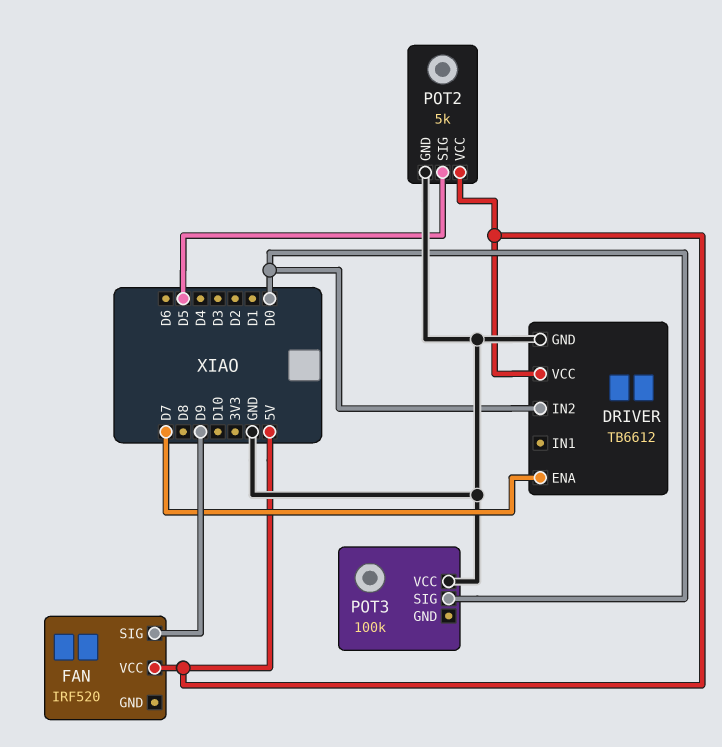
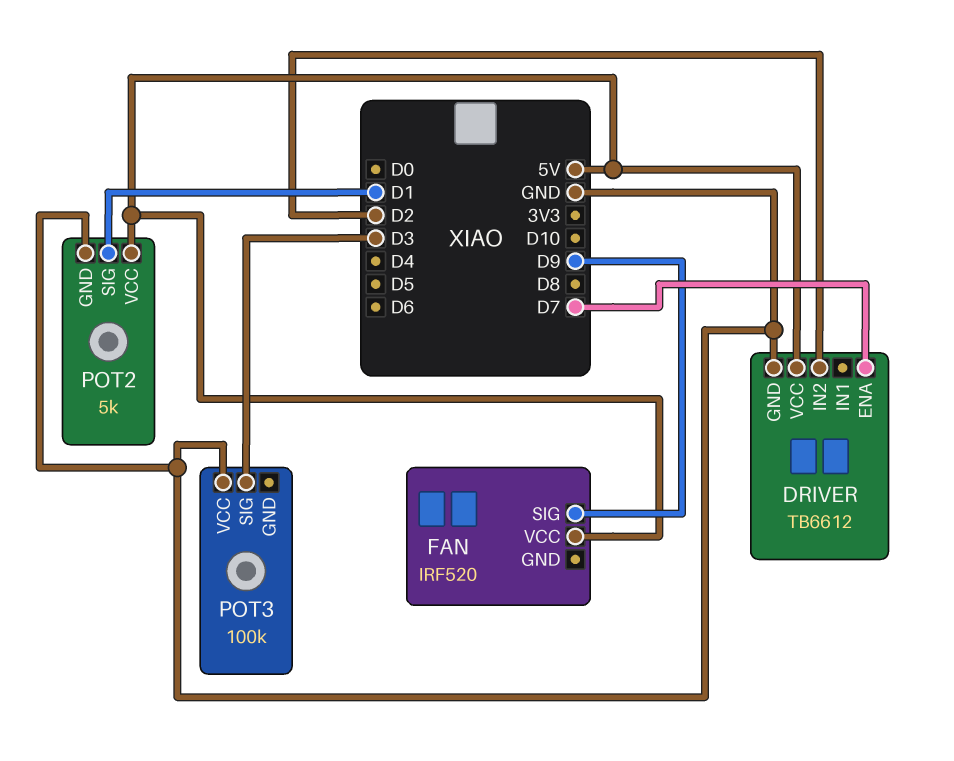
DRIVER pin IN2: D0 -> D2
POT2 pin SIG: D5 -> D1
POT3 pin SIG: D0 -> D3

